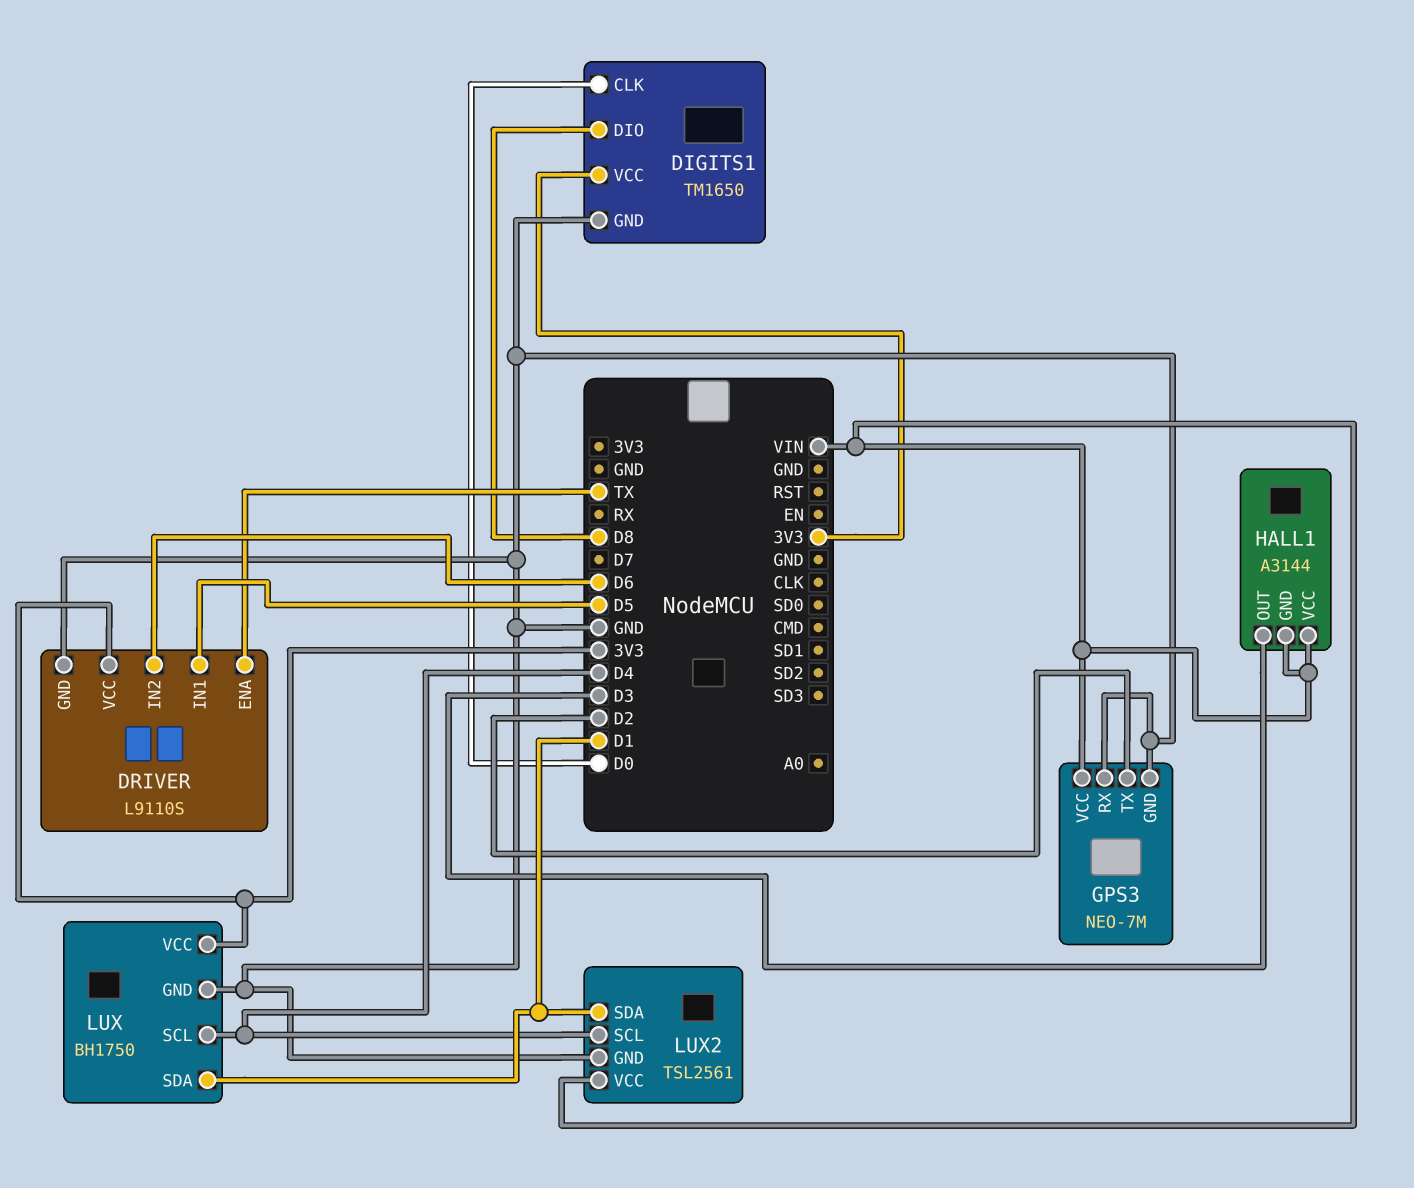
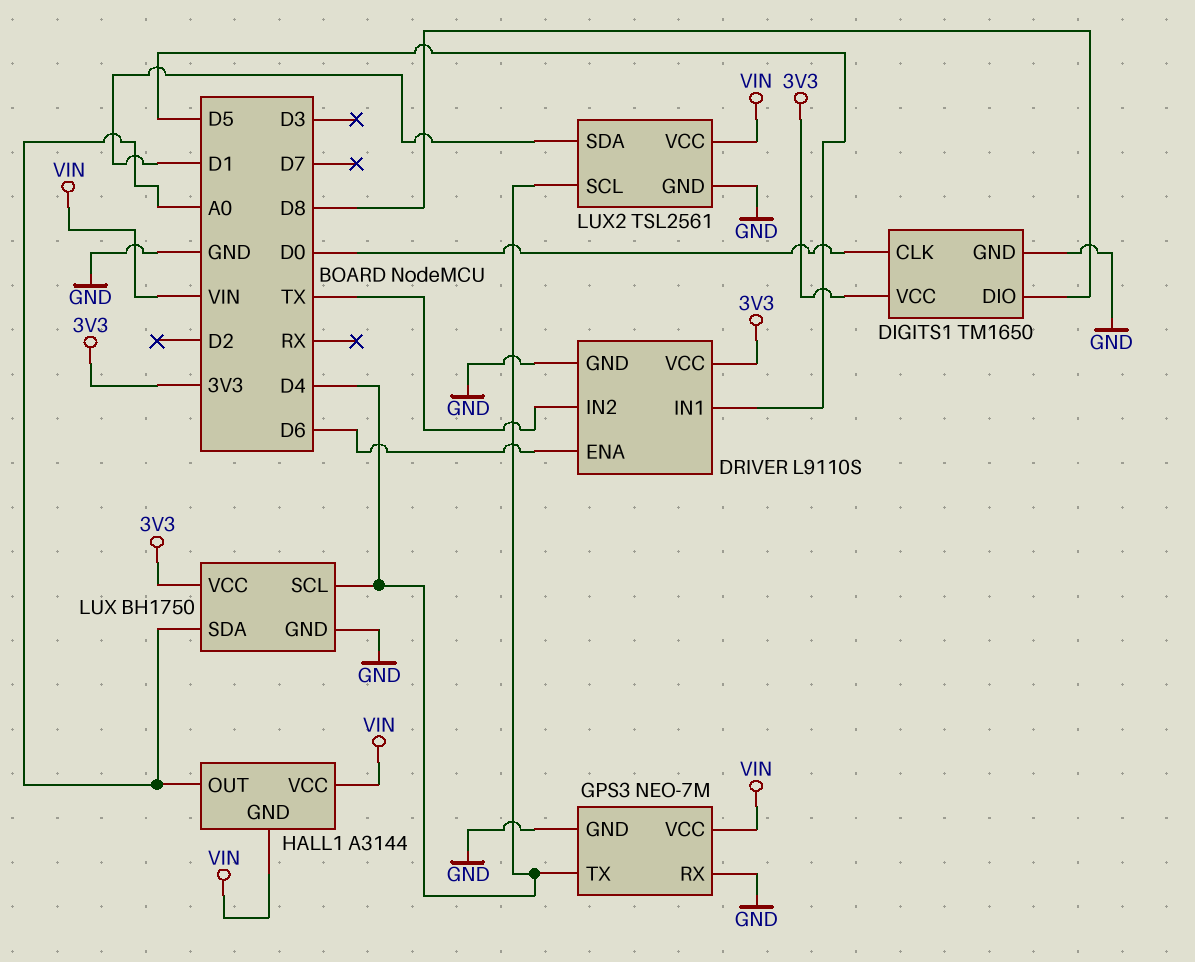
DRIVER pin ENA: TX -> D6
DRIVER pin IN2: D6 -> TX
GPS3 pin TX: D2 -> D4
HALL1 pin OUT: D3 -> A0
LUX pin SDA: D1 -> A0

